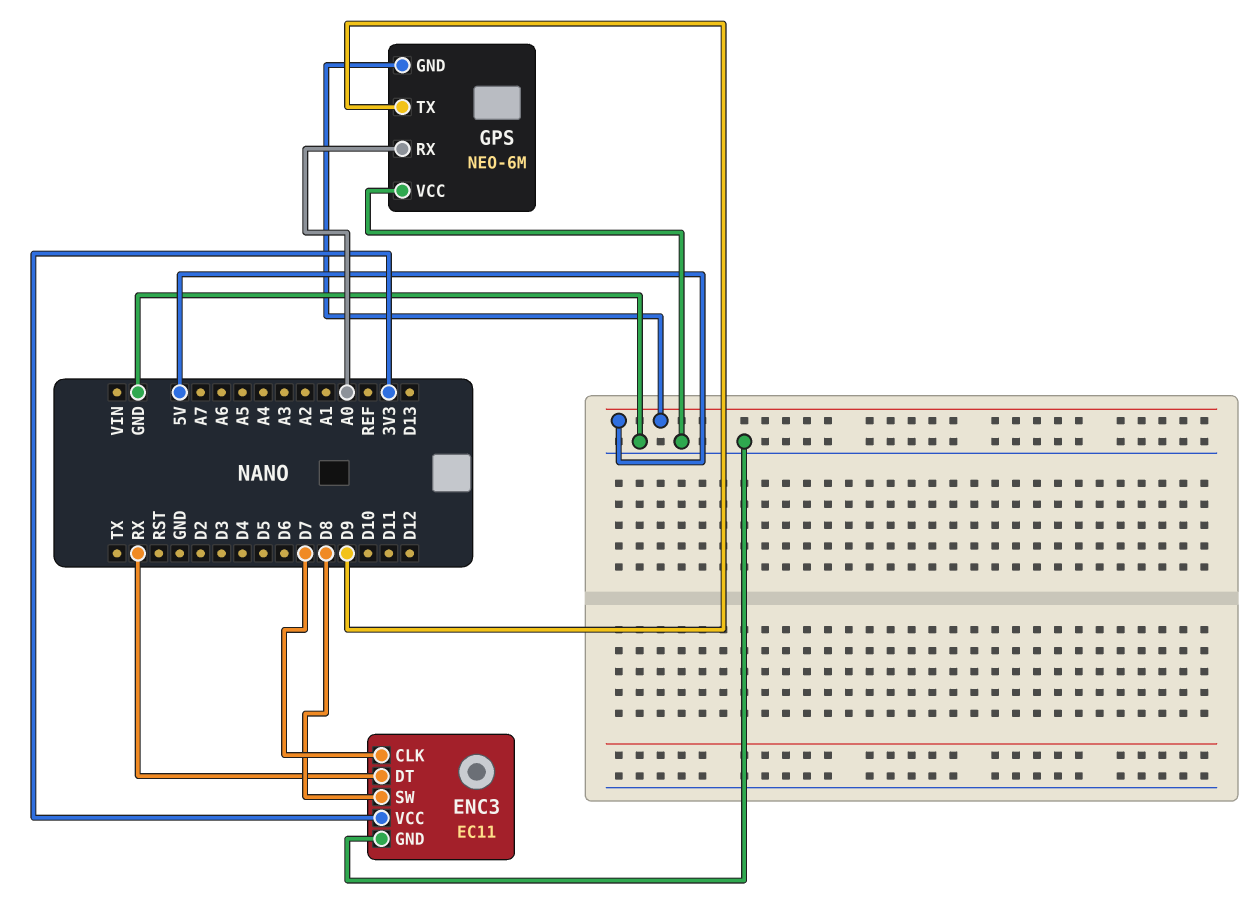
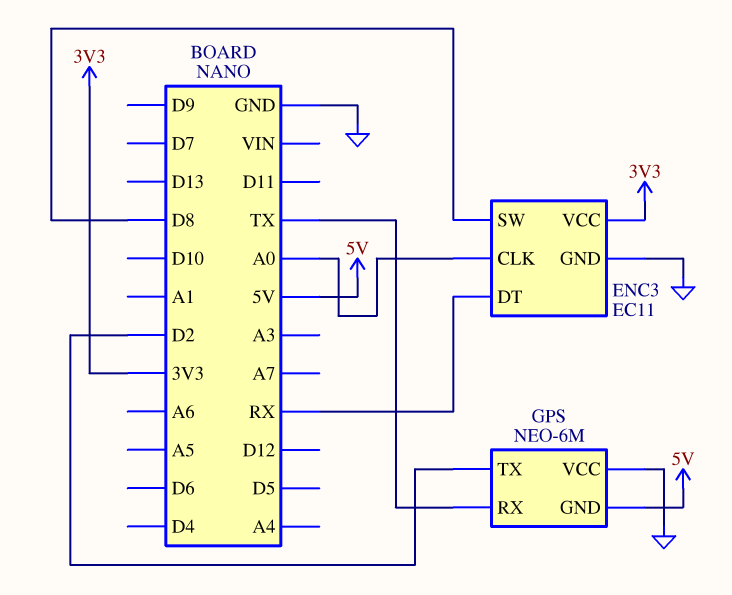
ENC3 pin CLK: D7 -> A0
GPS pin RX: A0 -> TX
GPS pin TX: D9 -> D2

